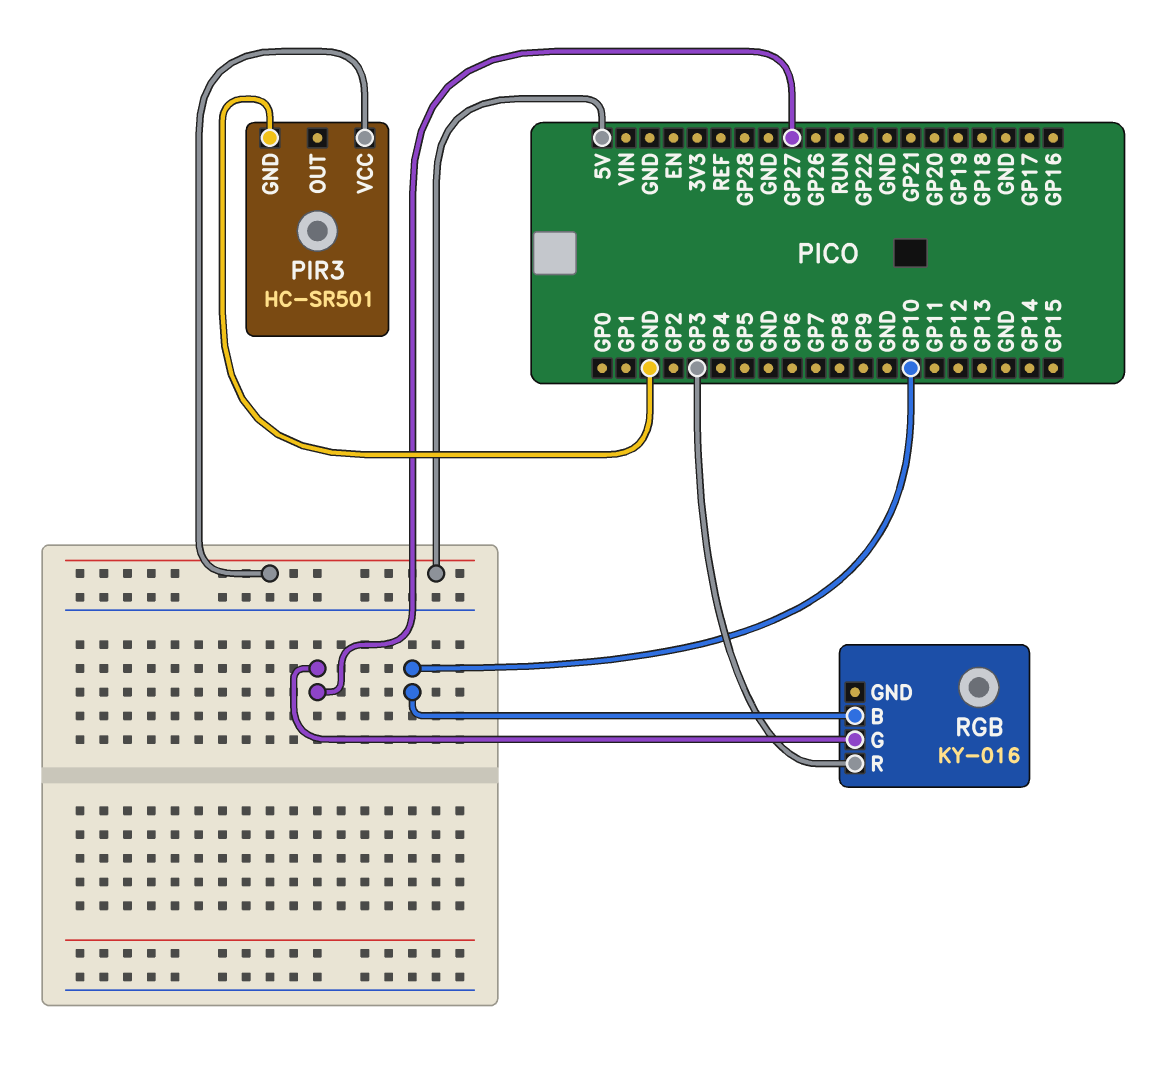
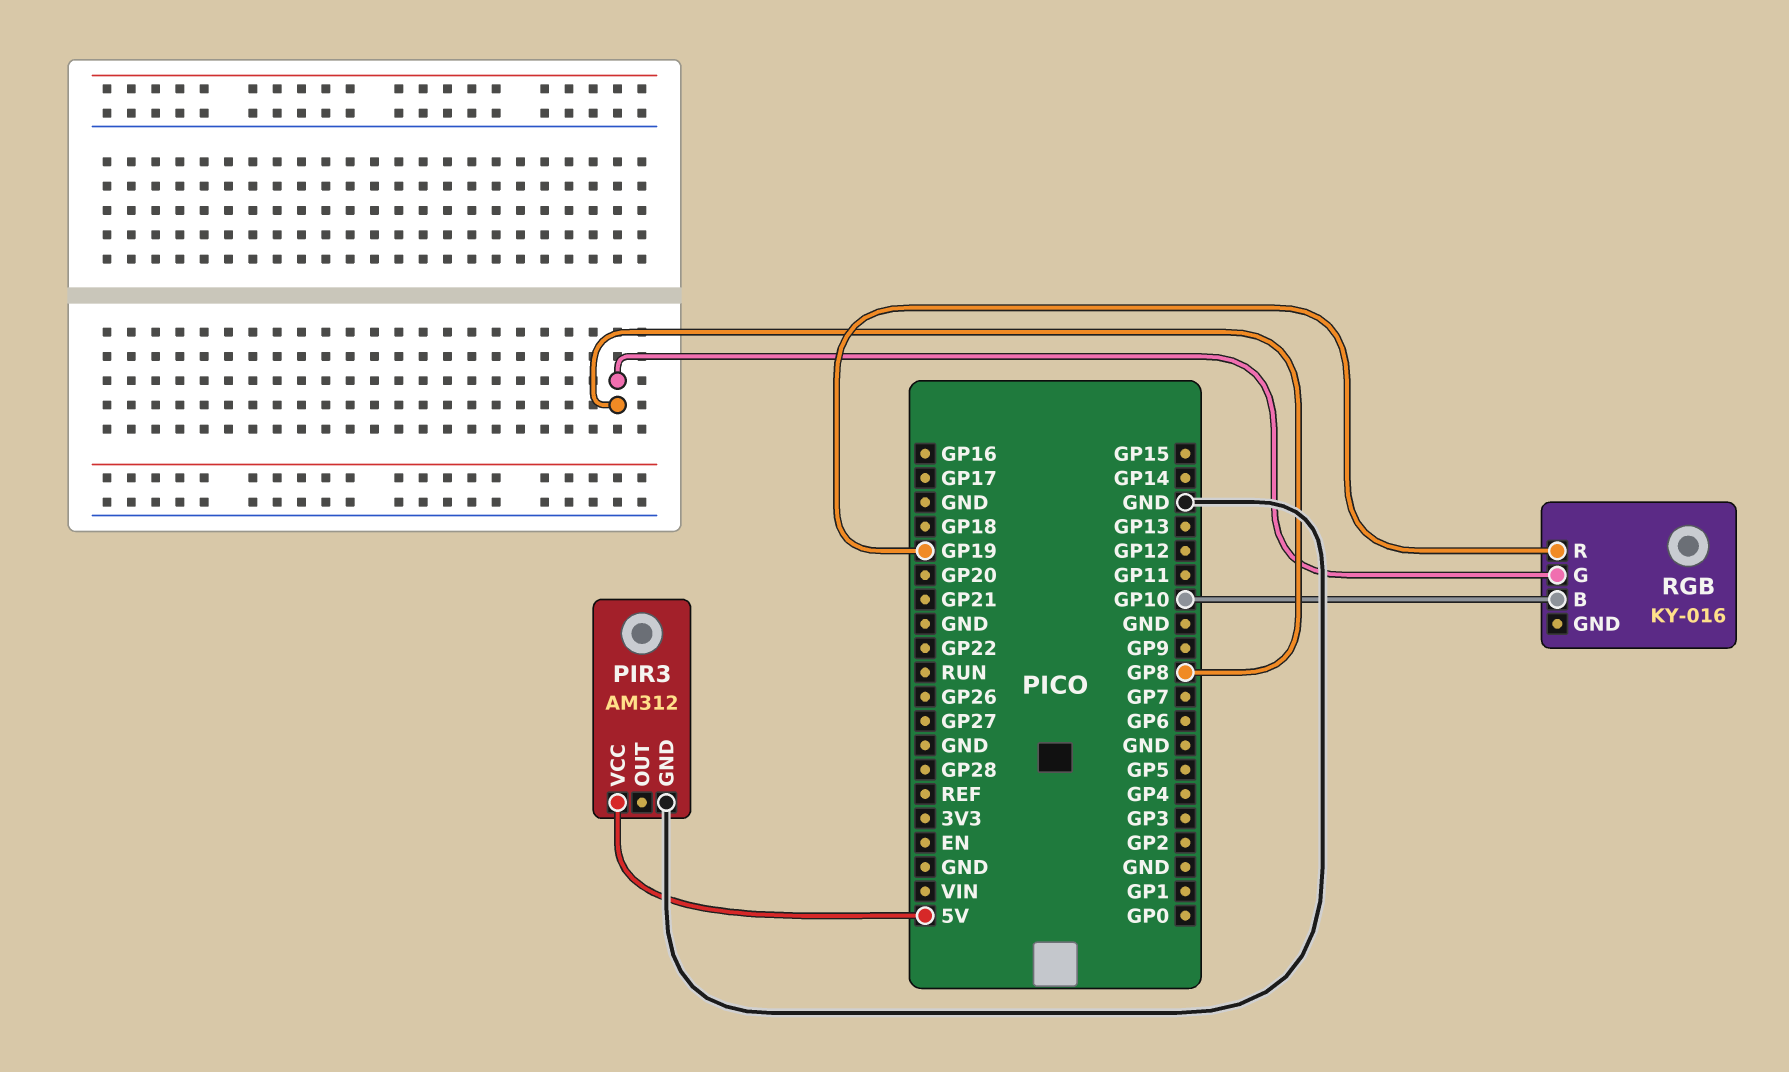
PIR3: HC-SR501 -> AM312
RGB pin G: GP27 -> GP8
RGB pin R: GP3 -> GP19

